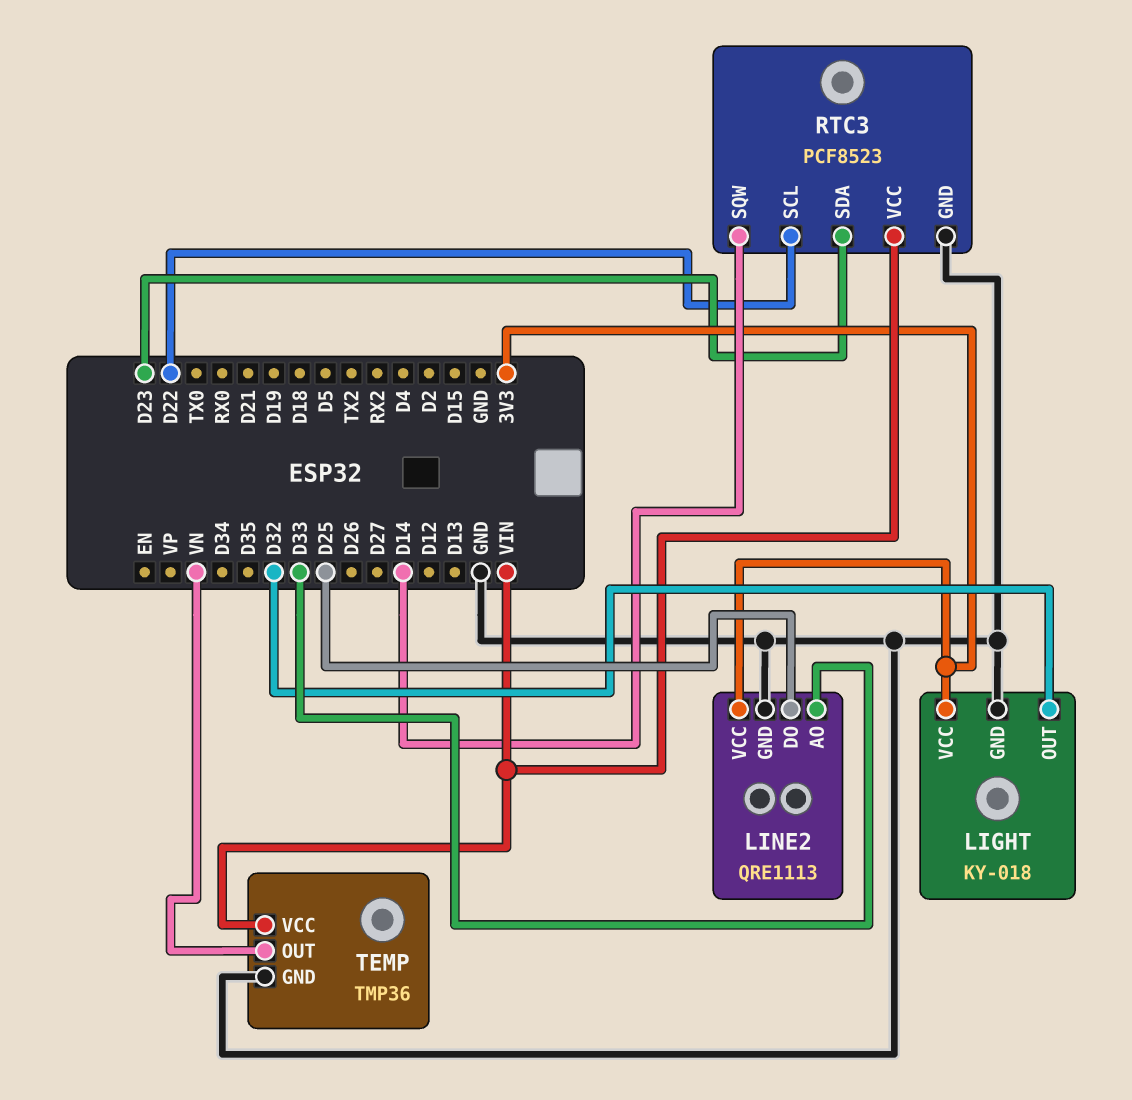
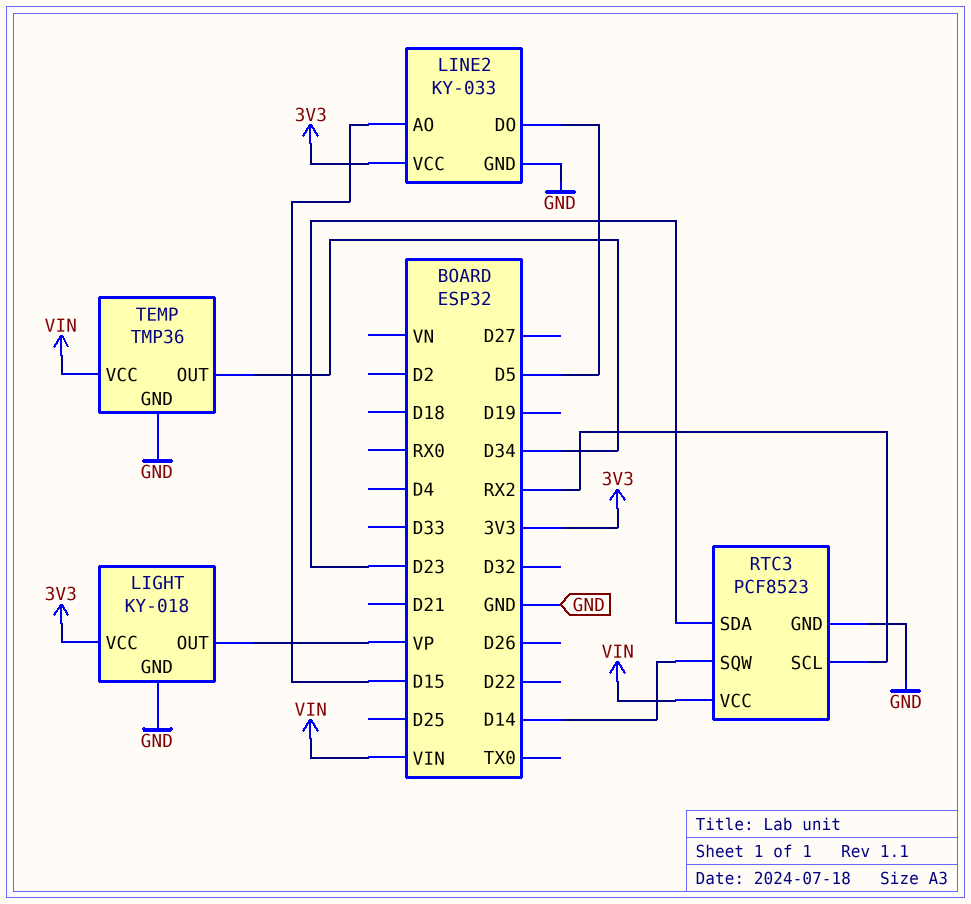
LIGHT pin OUT: D32 -> VP
LINE2: QRE1113 -> KY-033
LINE2 pin AO: D33 -> D15
LINE2 pin DO: D25 -> D5
RTC3 pin SCL: D22 -> RX2
TEMP pin OUT: VN -> D34

